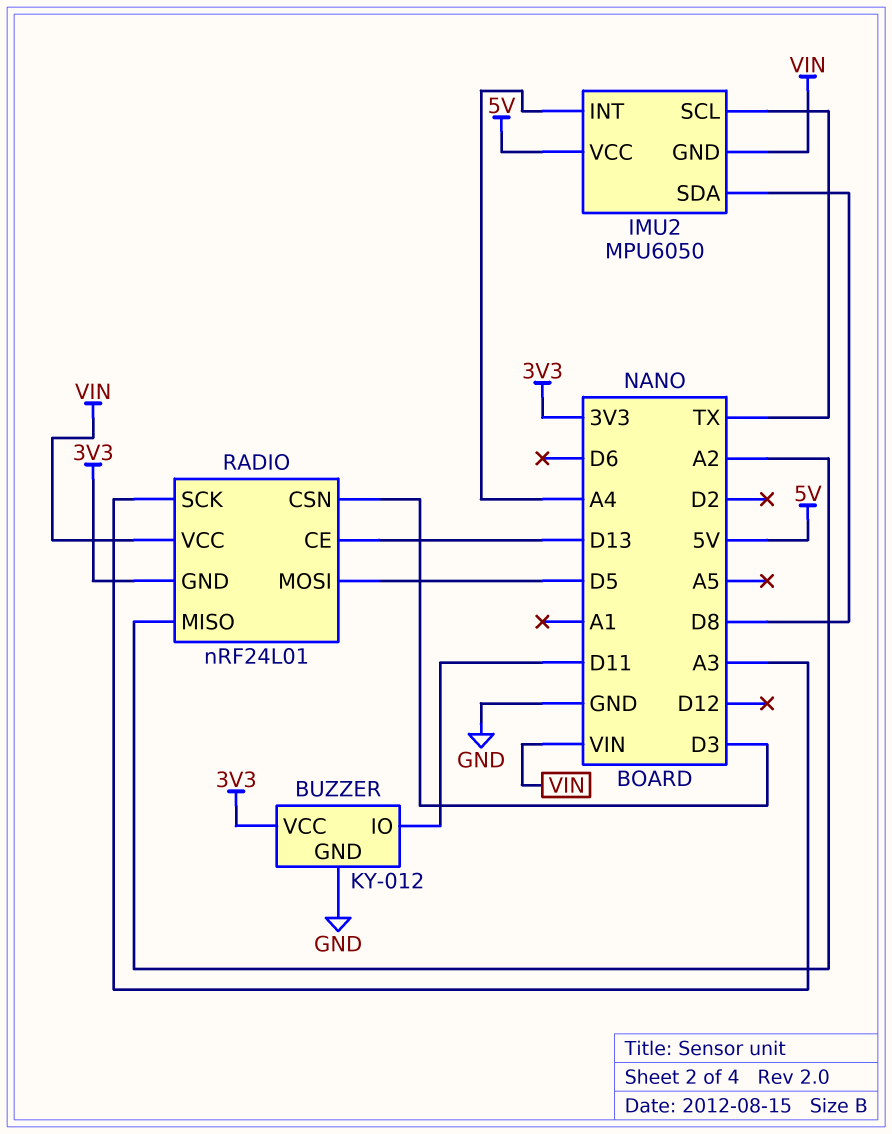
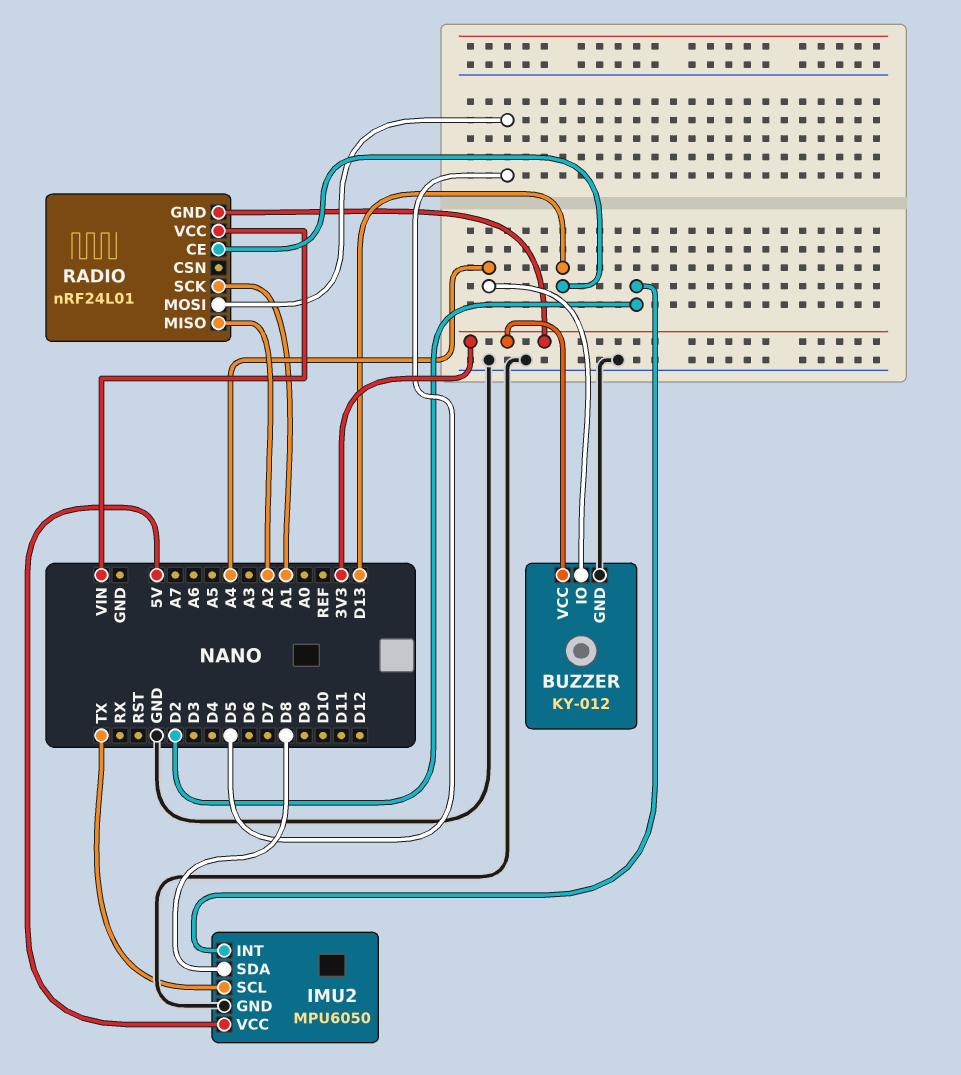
BUZZER pin IO: D11 -> A4
IMU2 pin GND: VIN -> GND
IMU2 pin INT: A4 -> D2
RADIO pin CSN: D3 -> none
RADIO pin SCK: A3 -> A1

